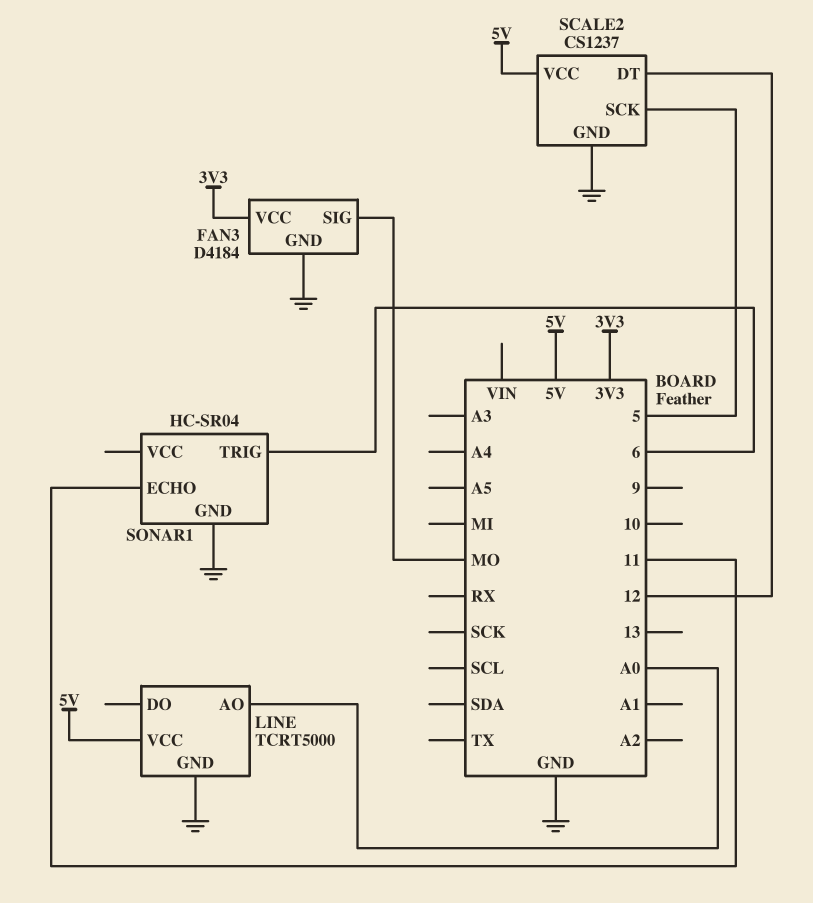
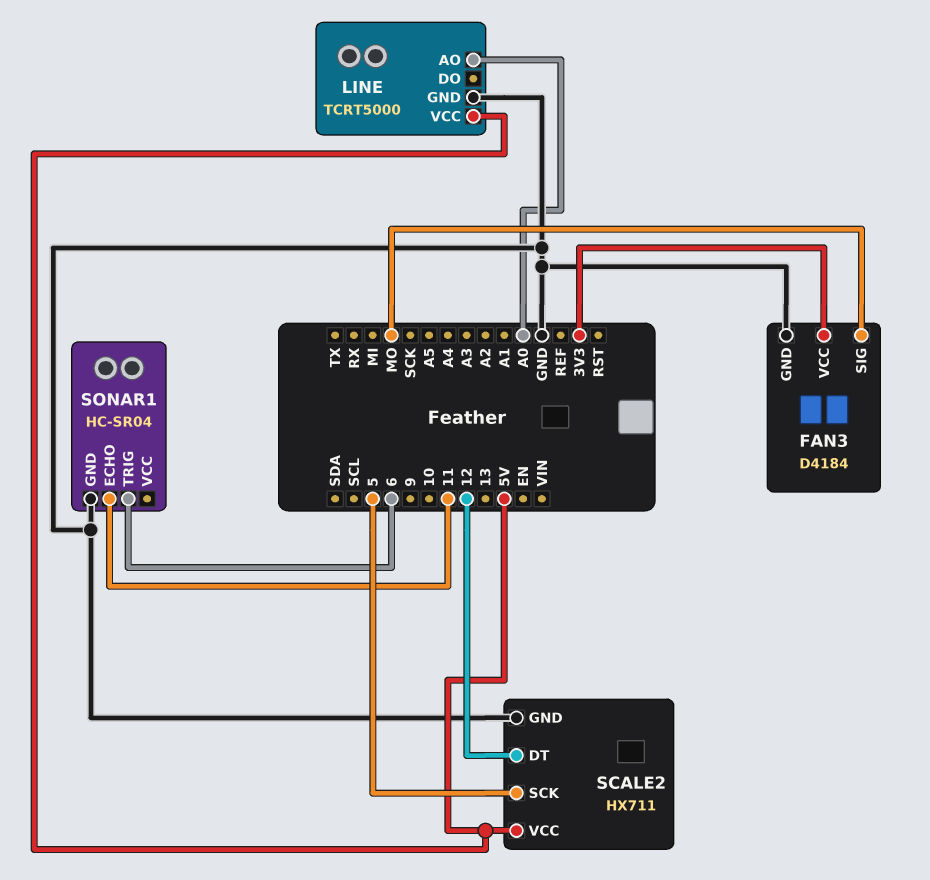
SCALE2: CS1237 -> HX711

